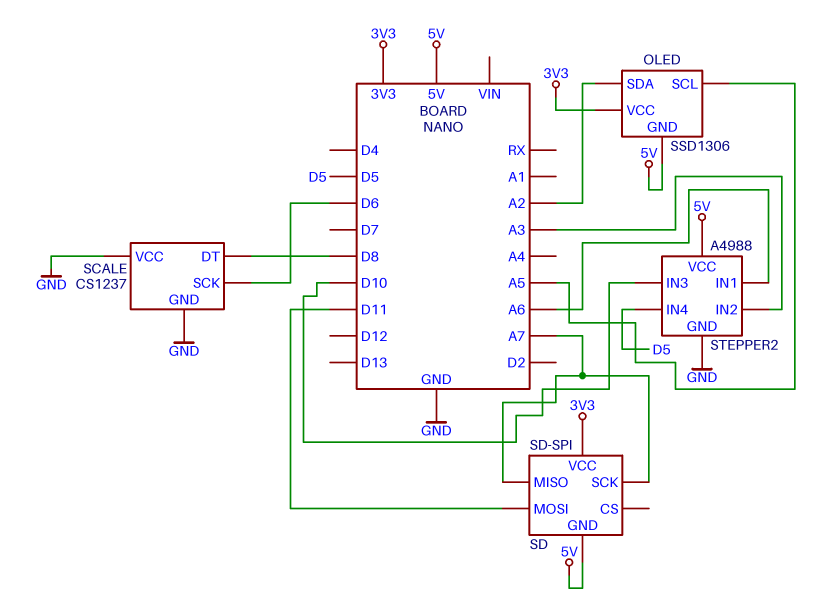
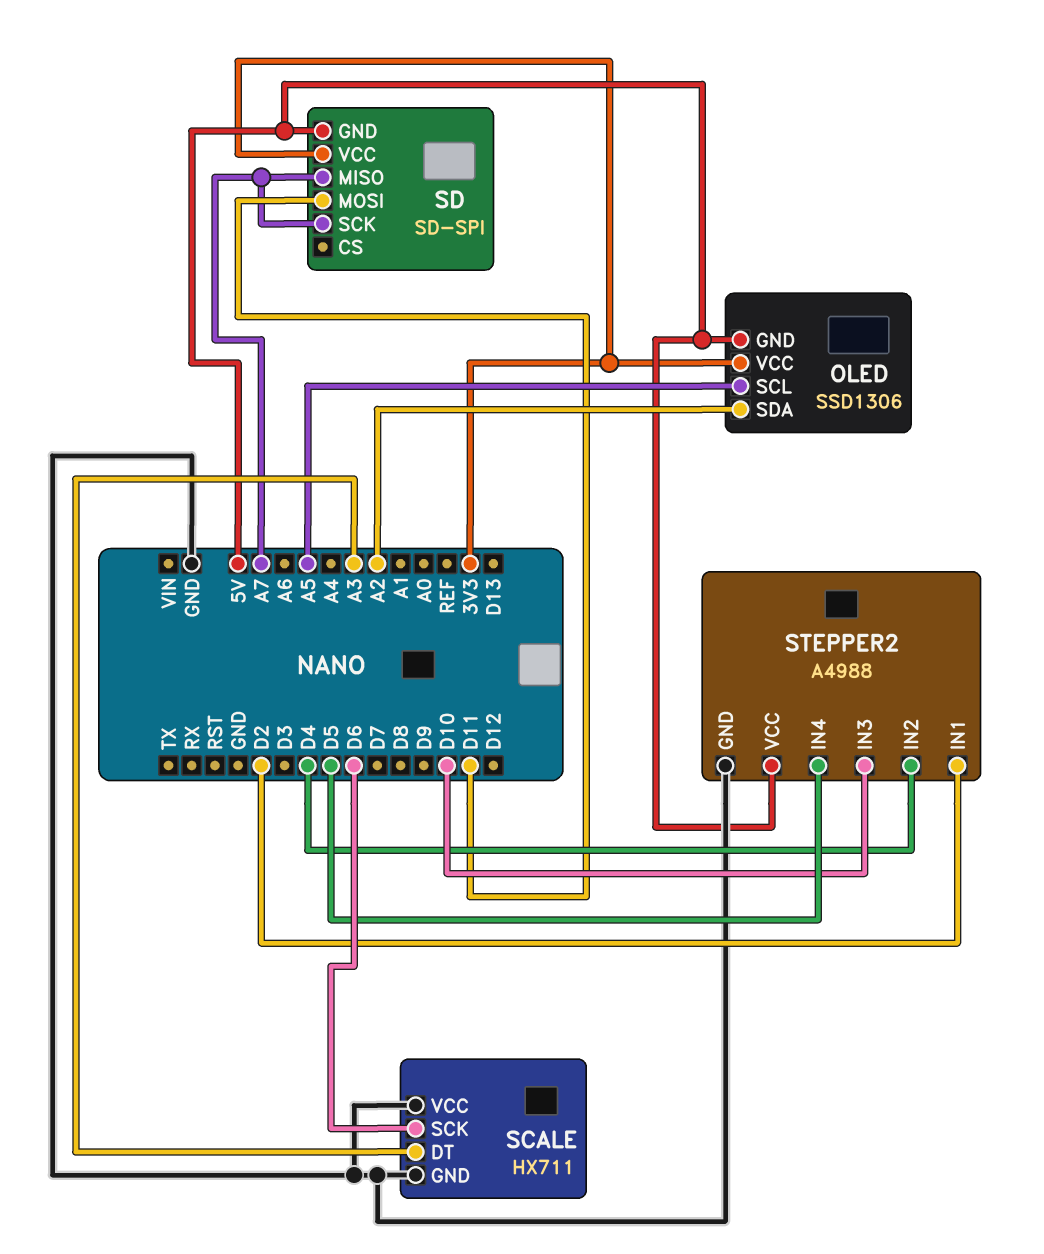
SCALE: CS1237 -> HX711
SCALE pin DT: D8 -> A3
STEPPER2 pin IN1: A6 -> D2
STEPPER2 pin IN2: A3 -> D4

